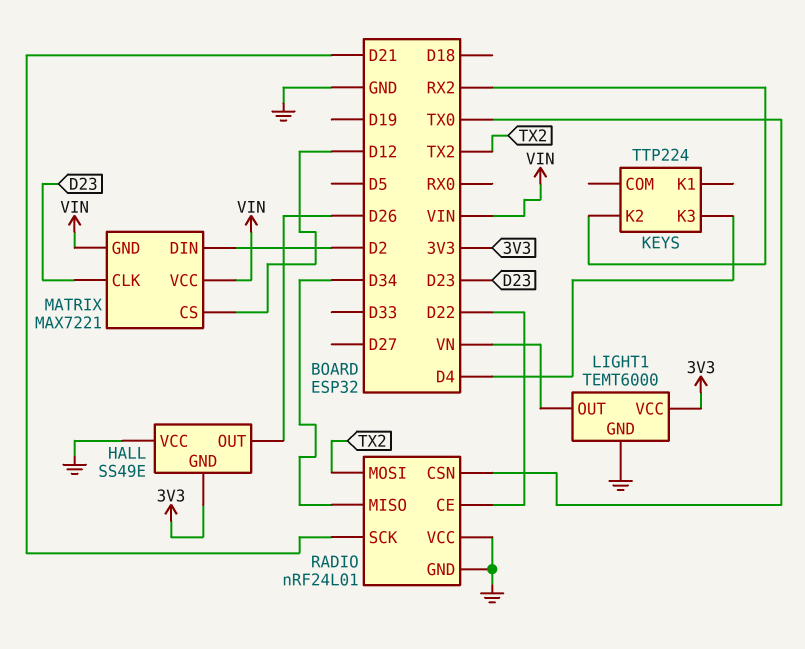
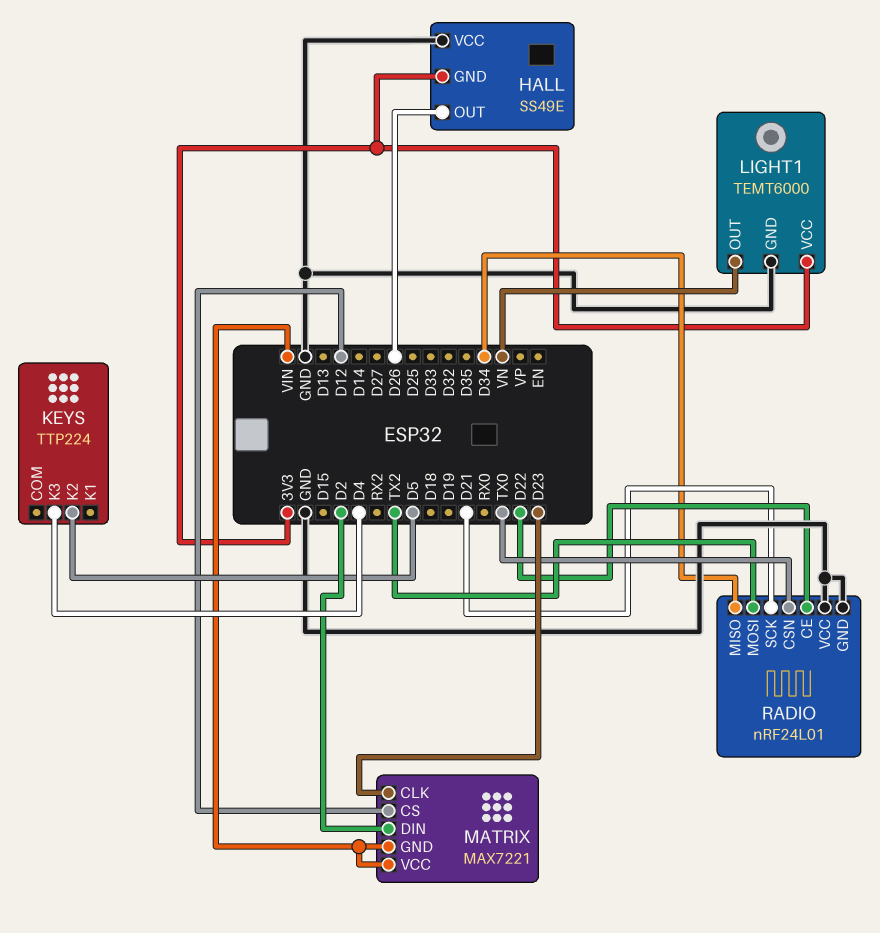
KEYS pin K2: RX2 -> D5

